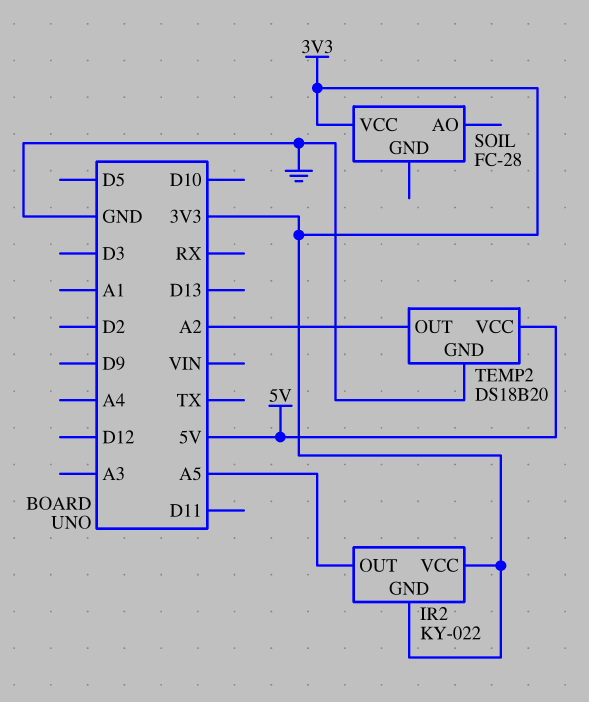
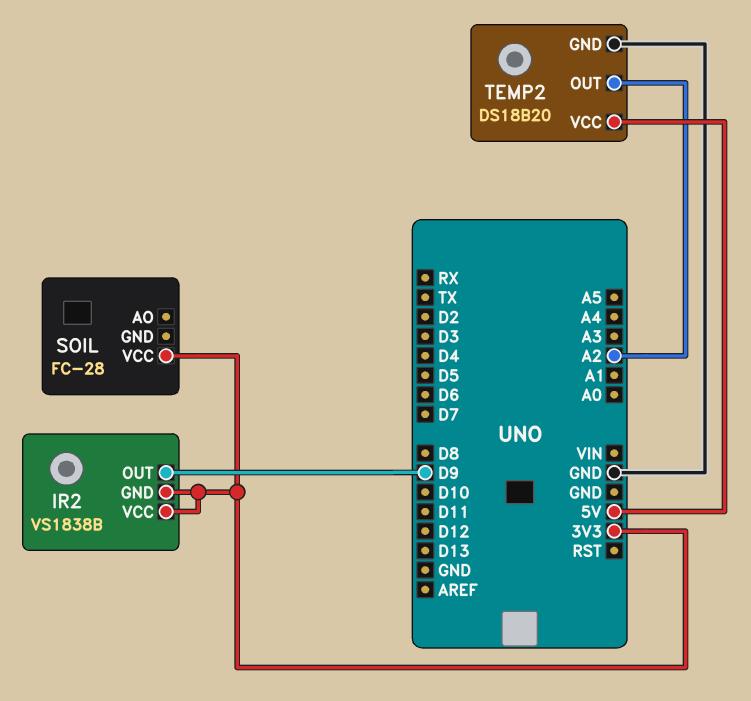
IR2: KY-022 -> VS1838B
IR2 pin OUT: A5 -> D9

